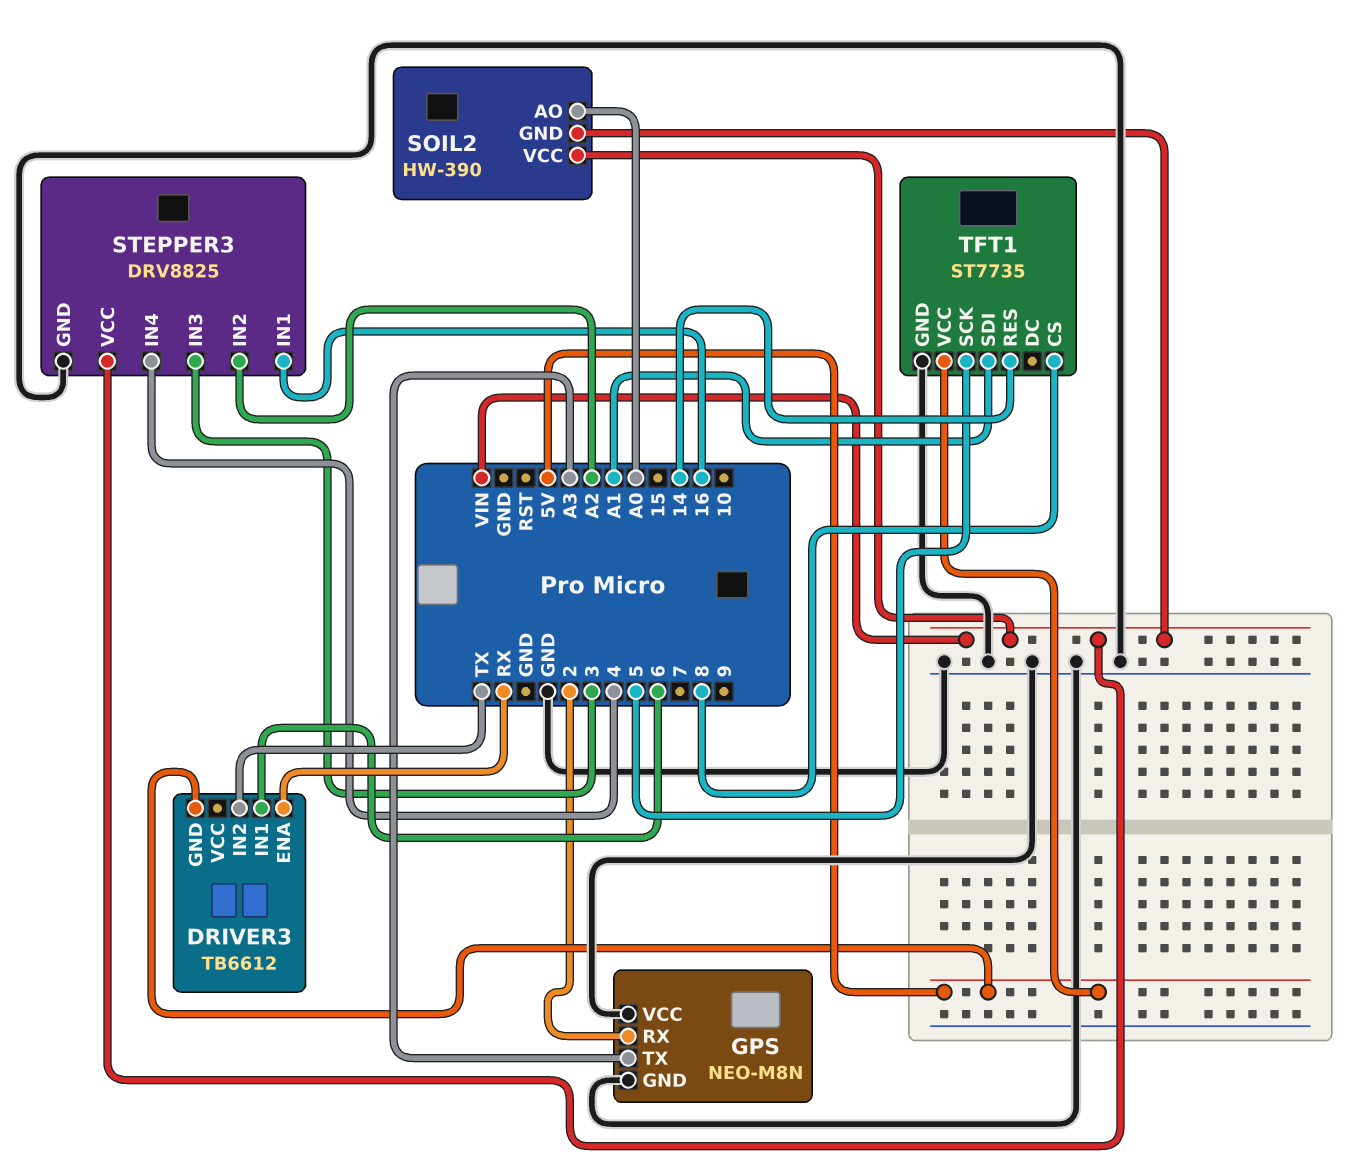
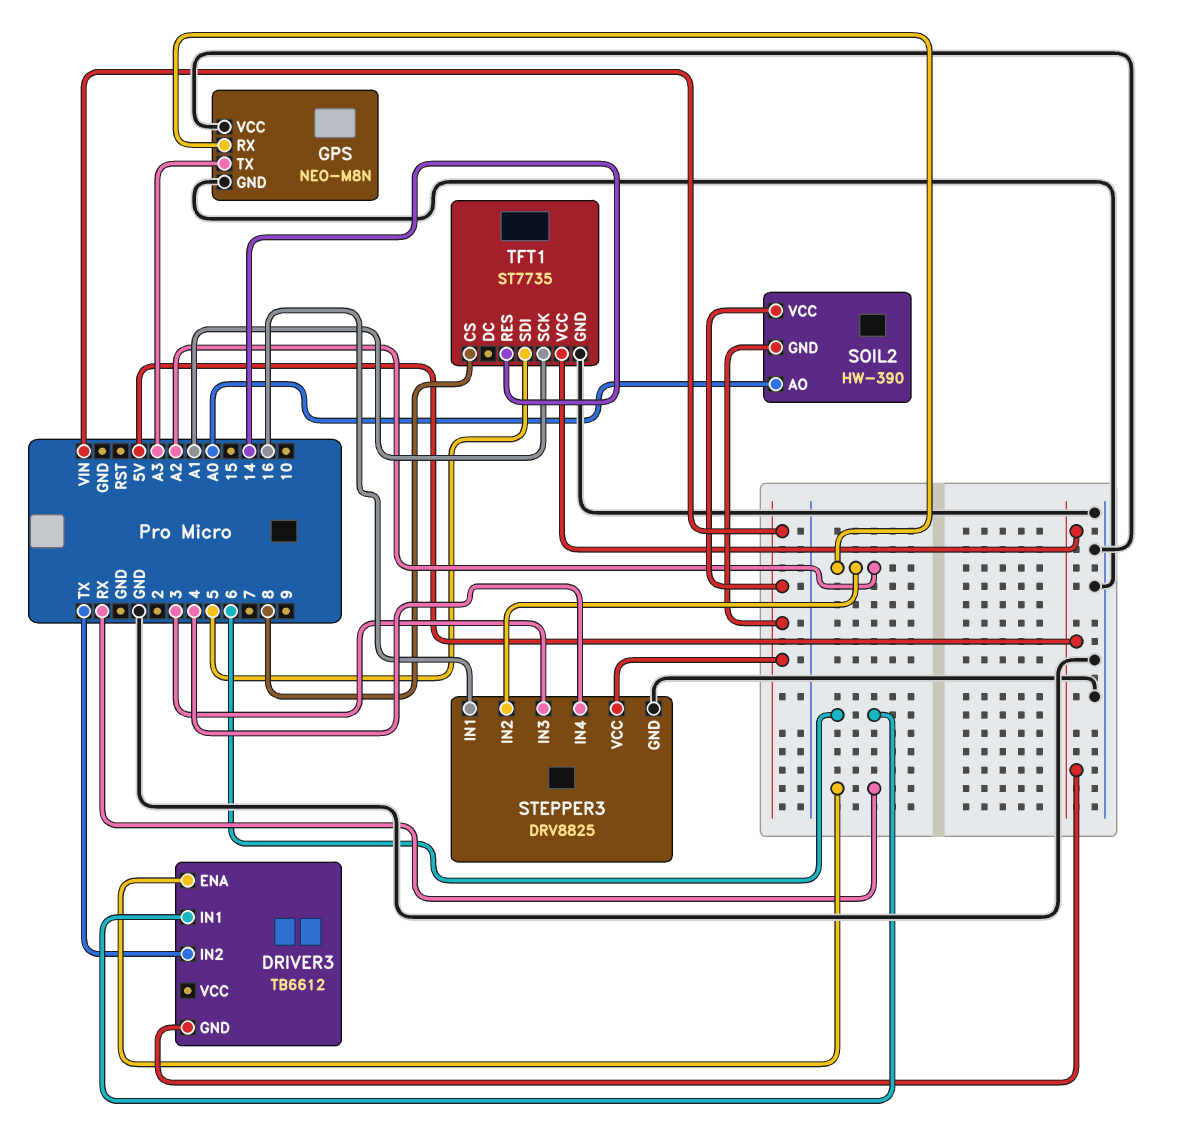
GPS pin RX: 2 -> A2
TFT1 pin SCK: 5 -> A1
TFT1 pin SDI: A1 -> 5

